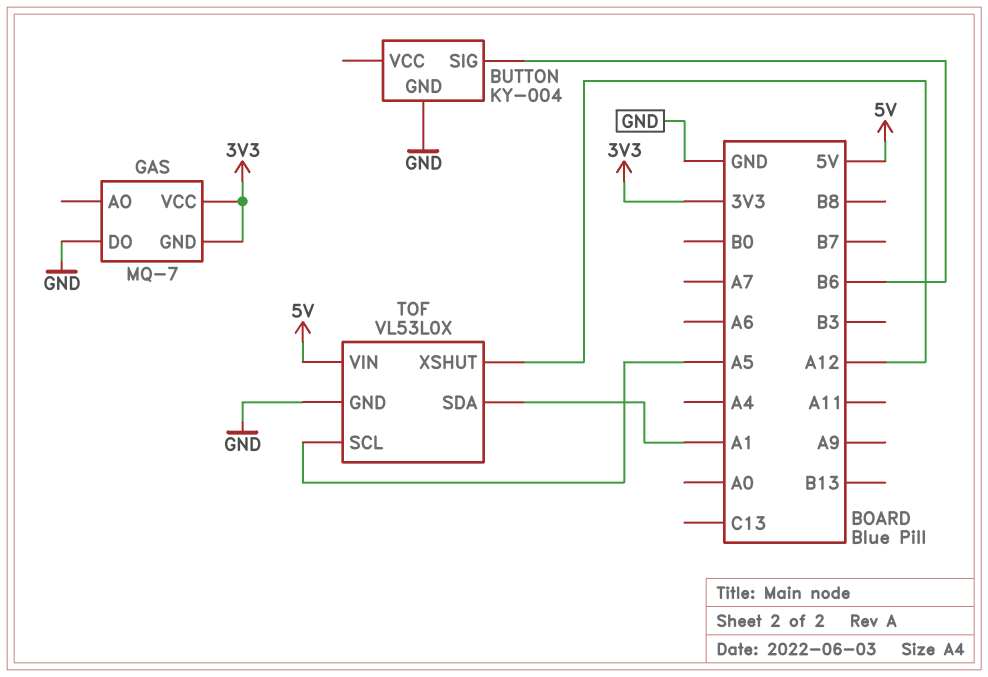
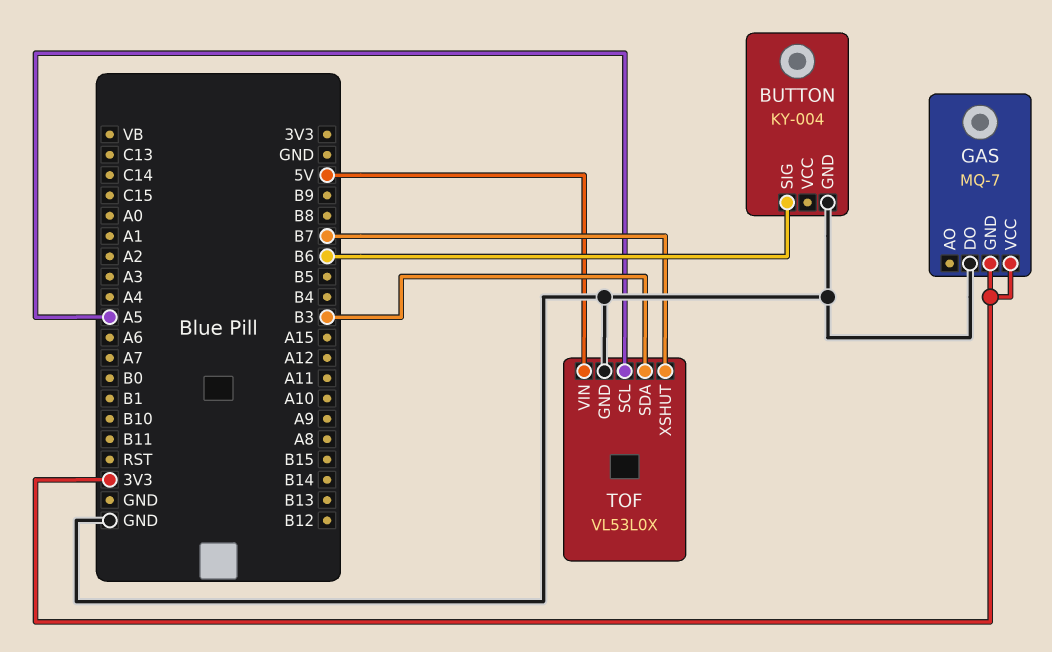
TOF pin SDA: A1 -> B3
TOF pin XSHUT: A12 -> B7

